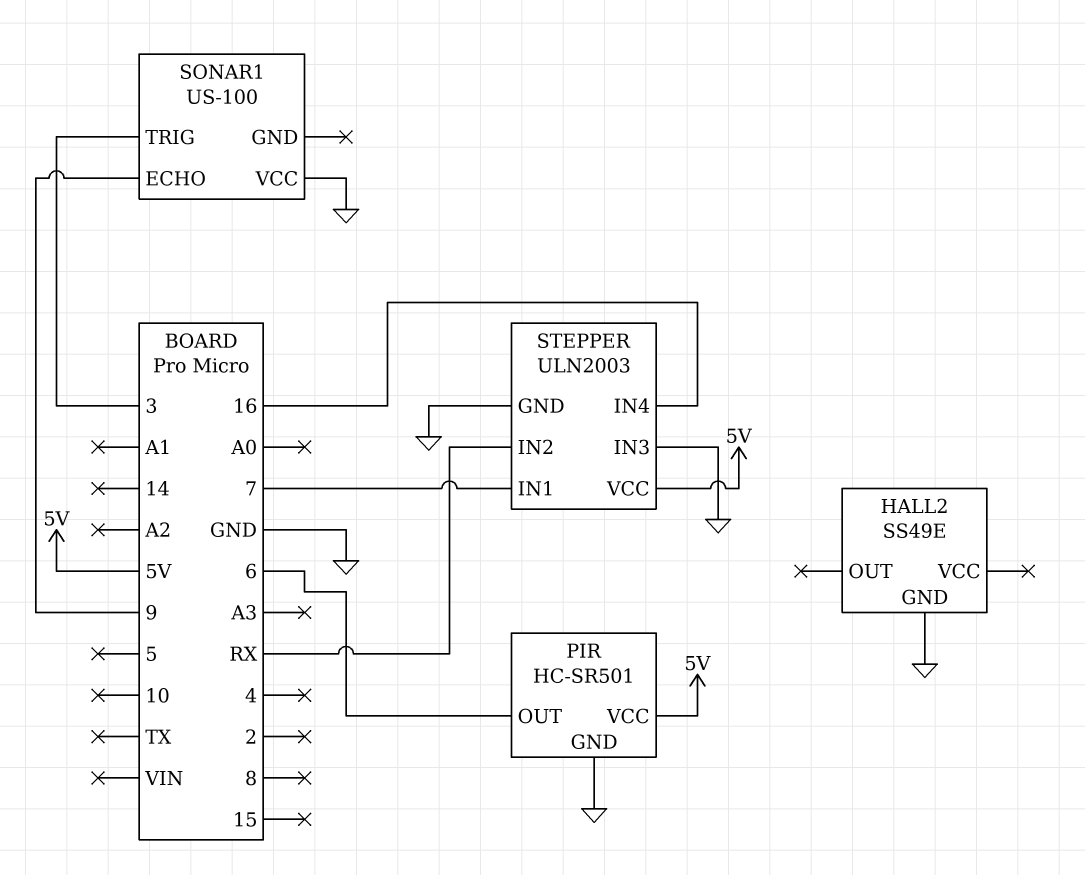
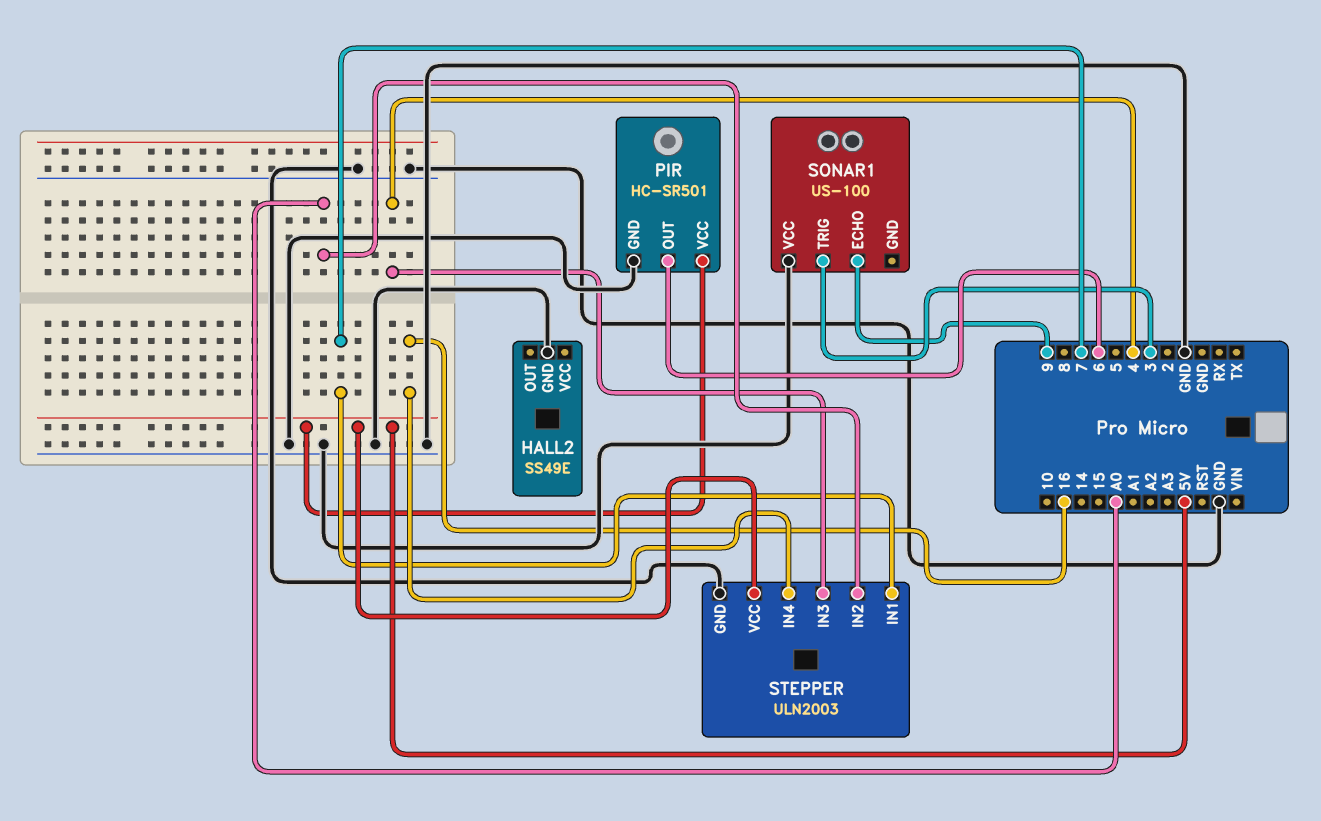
STEPPER pin IN2: RX -> A0
STEPPER pin IN3: GND -> 4

